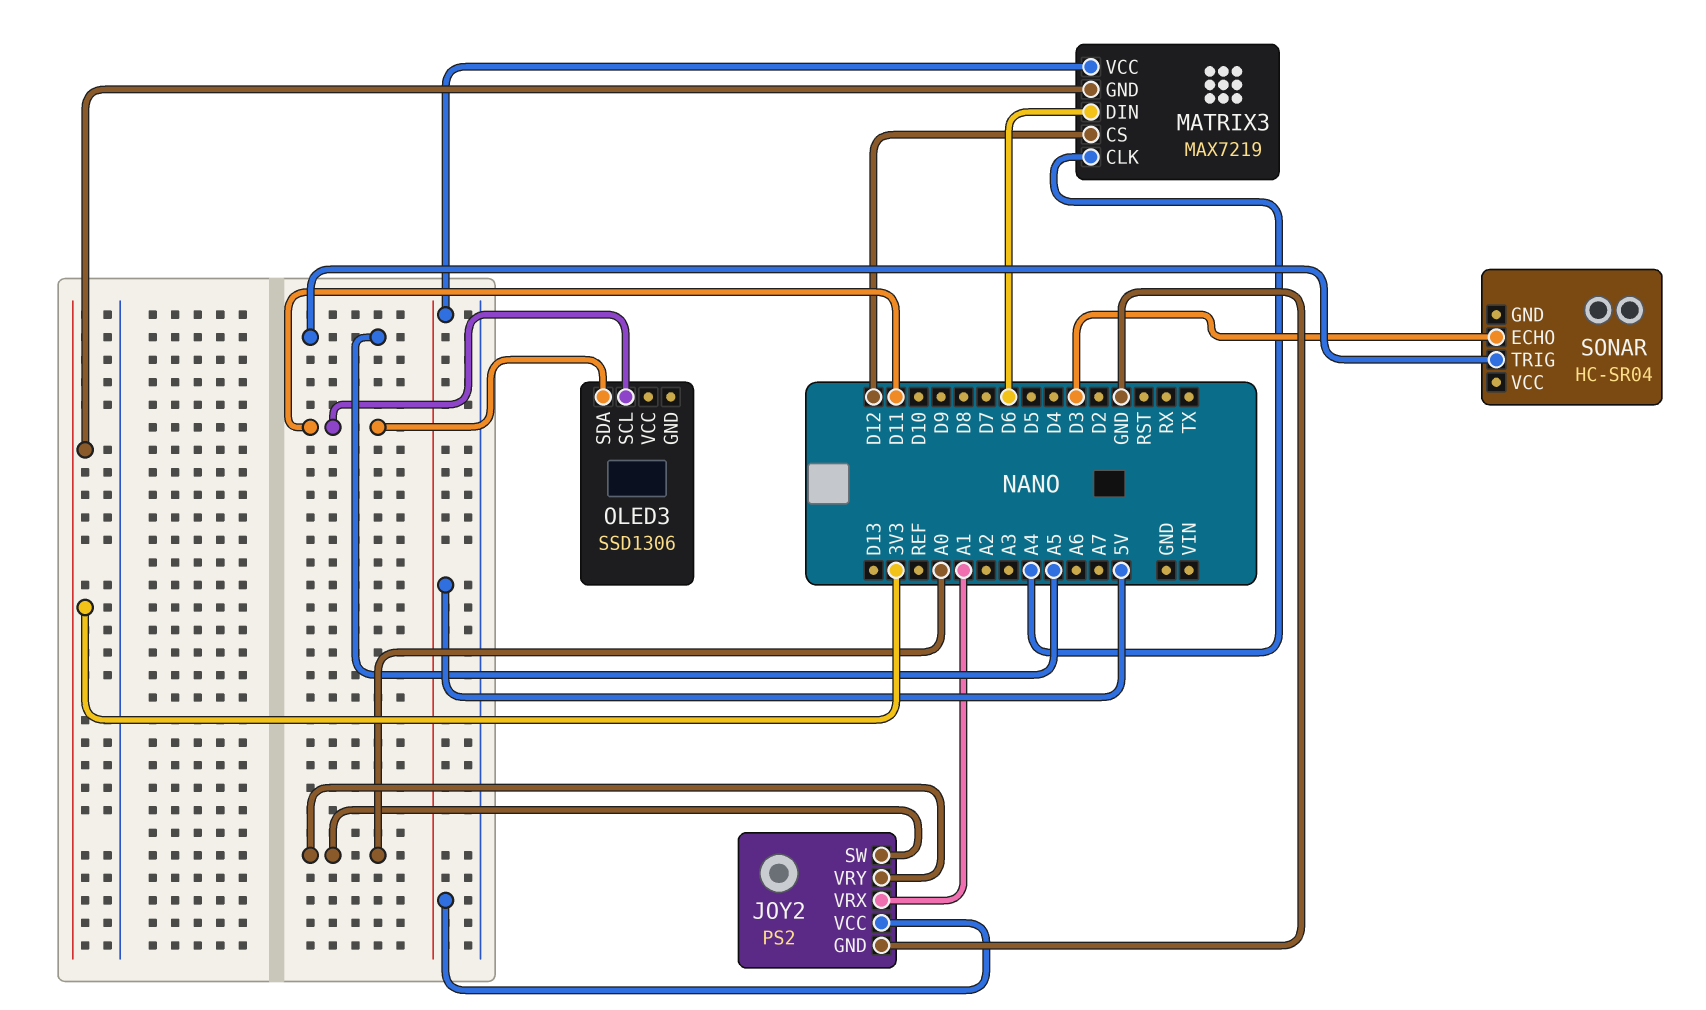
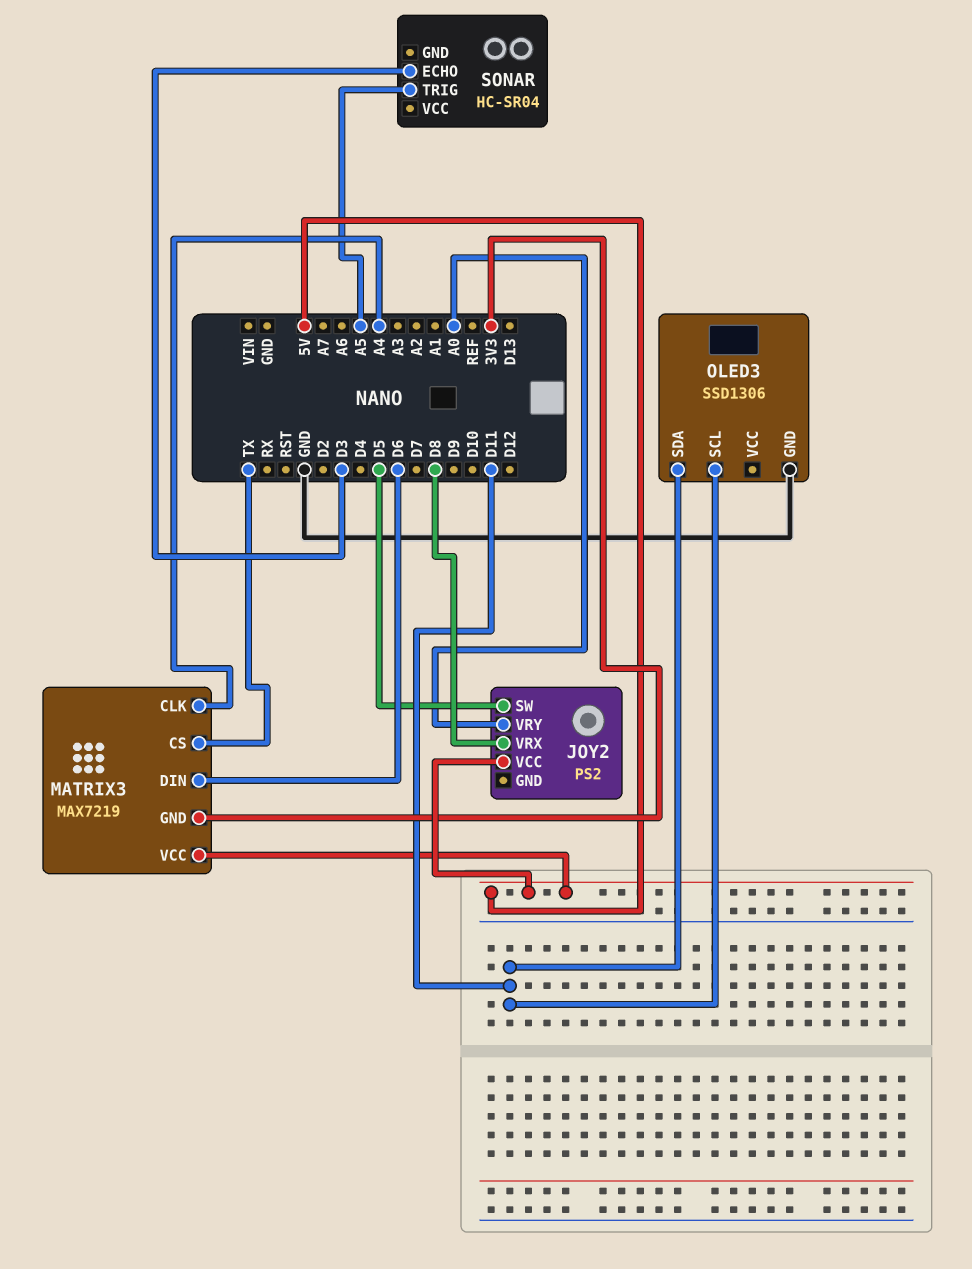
JOY2 pin GND: GND -> none
JOY2 pin SW: A0 -> D5
JOY2 pin VRX: A1 -> D8
MATRIX3 pin CS: D12 -> TX
OLED3 pin GND: none -> GND

